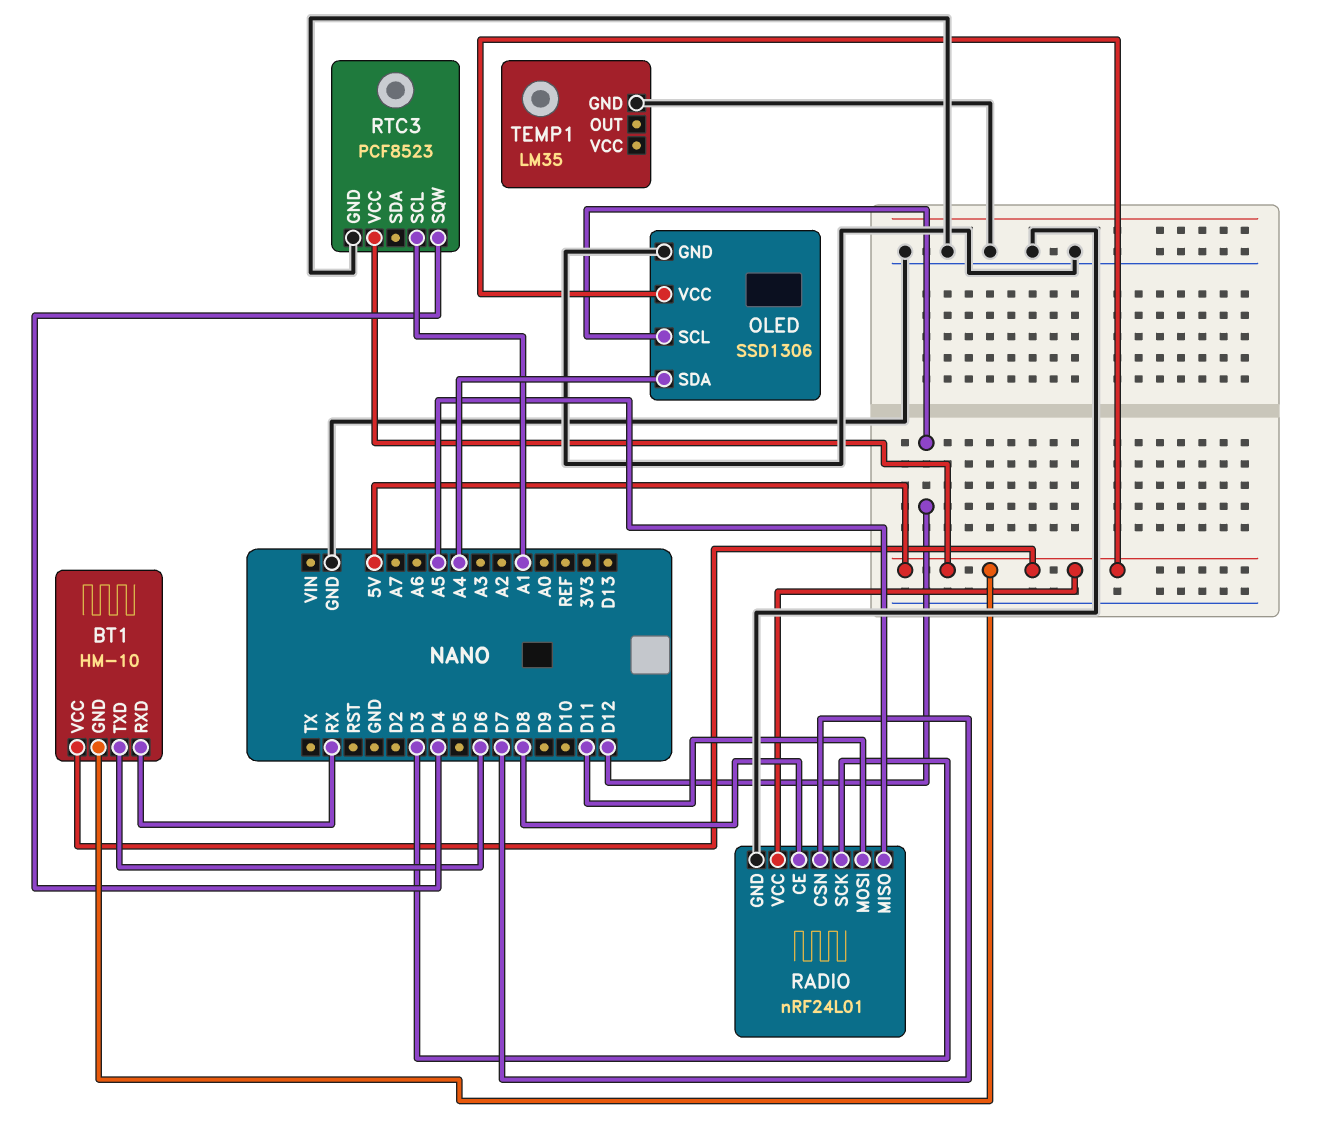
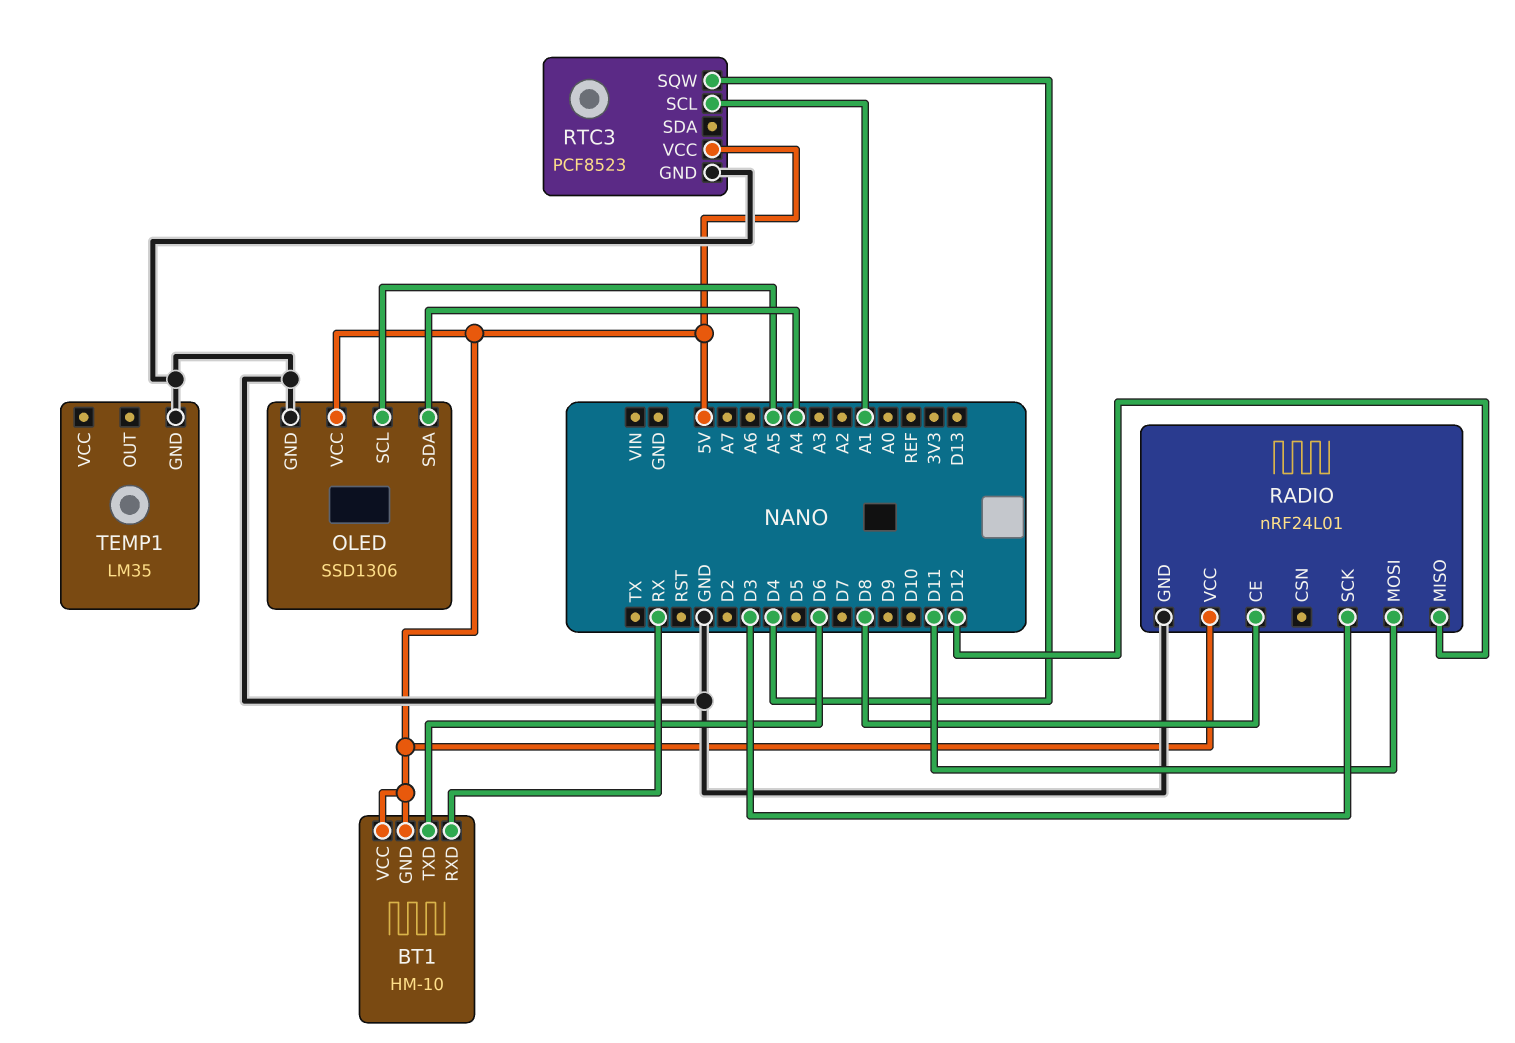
OLED pin SCL: D12 -> A5
RADIO pin CSN: D7 -> none
RADIO pin MISO: A5 -> D12

